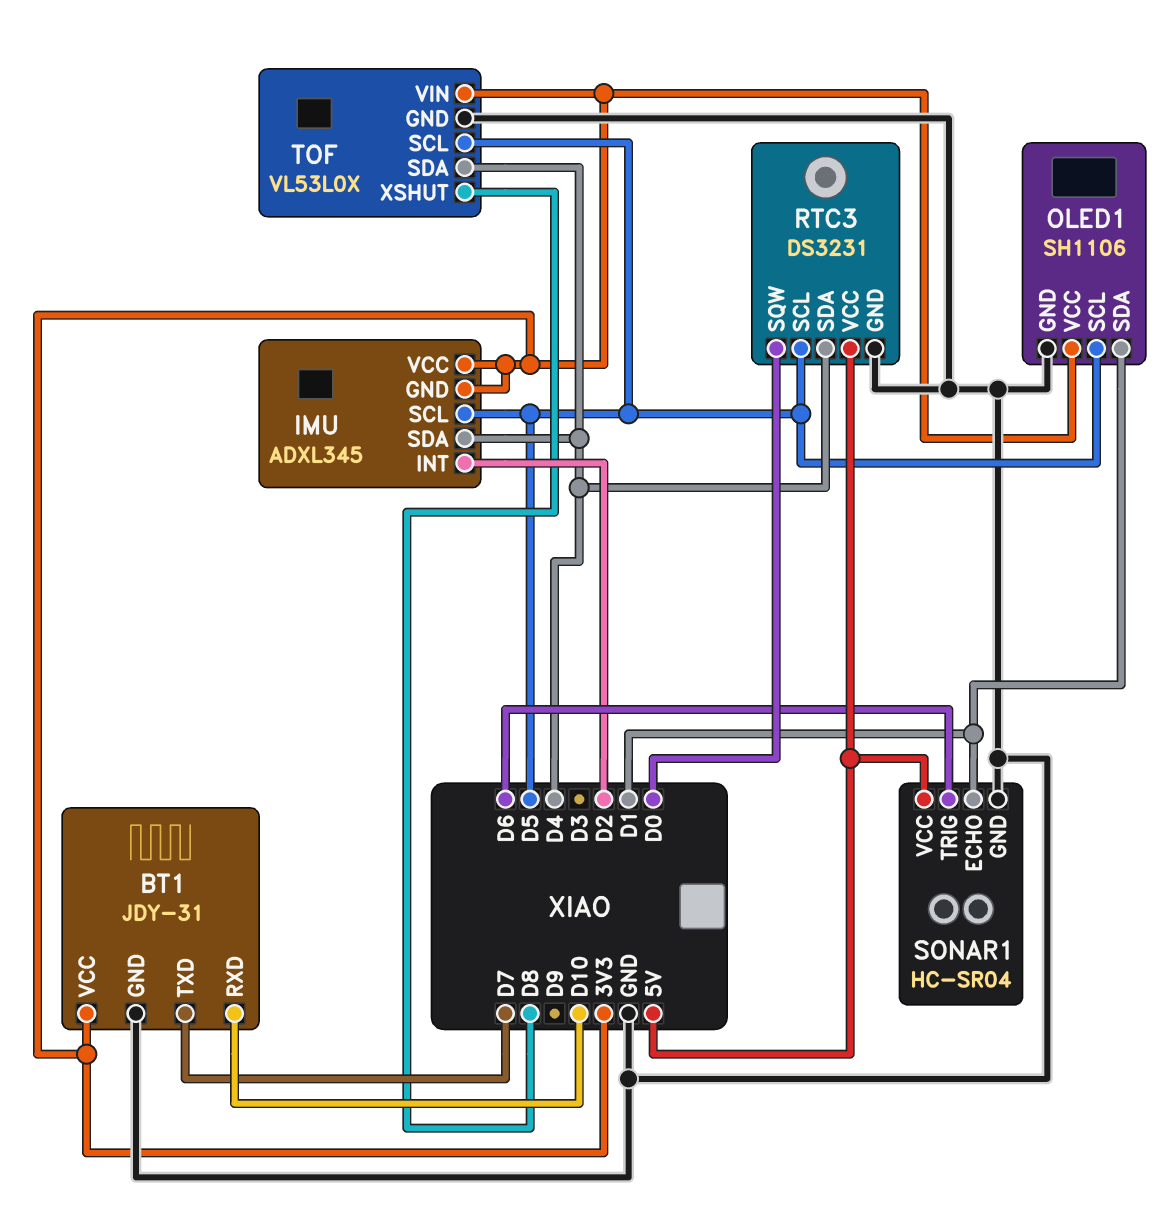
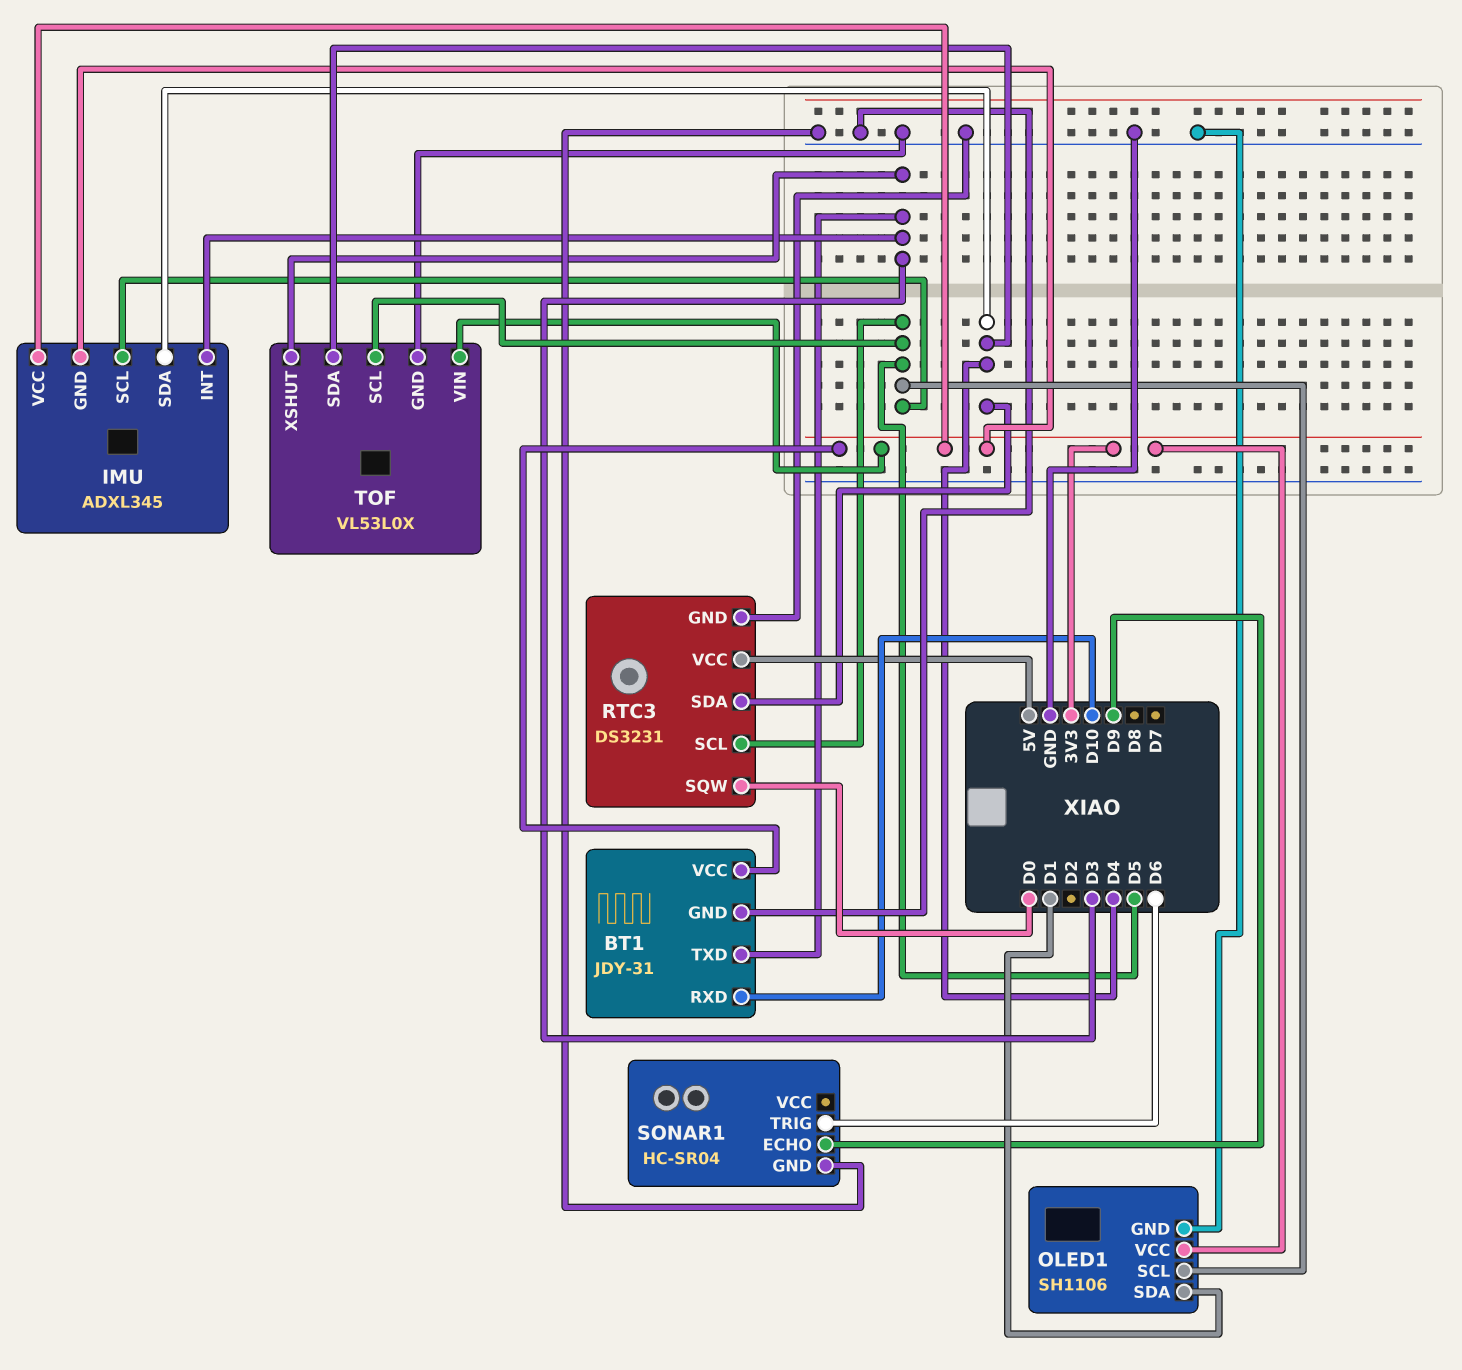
BT1 pin TXD: D7 -> D3
IMU pin INT: D2 -> D3
SONAR1 pin ECHO: D1 -> D9
SONAR1 pin VCC: 5V -> none
TOF pin XSHUT: D8 -> D3

